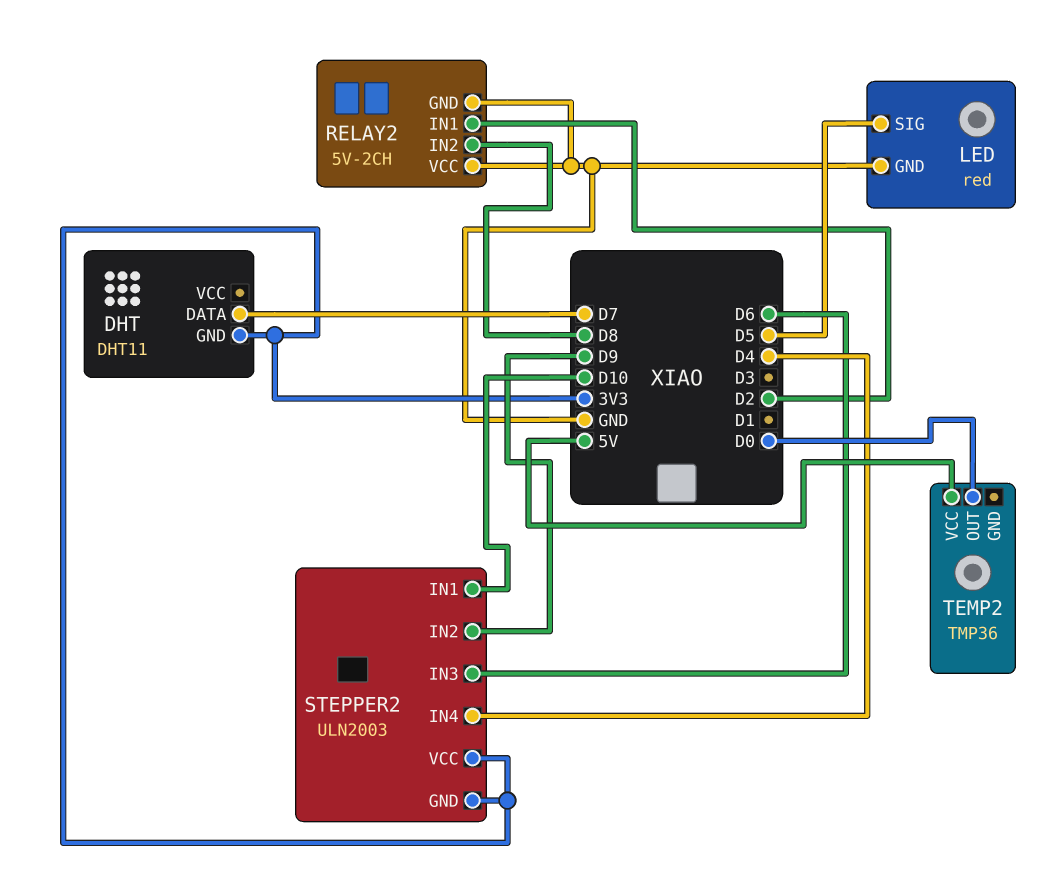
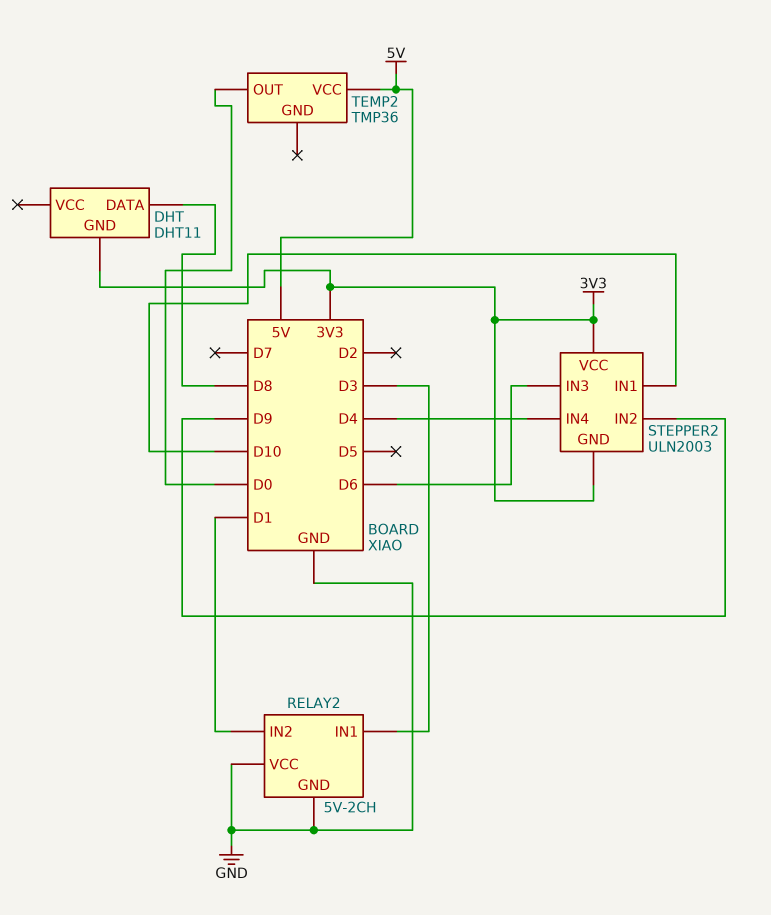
DHT pin DATA: D7 -> D8
LED: red -> none
LED pin GND: GND -> none
LED pin SIG: D5 -> none
RELAY2 pin IN1: D2 -> D3
RELAY2 pin IN2: D8 -> D1

